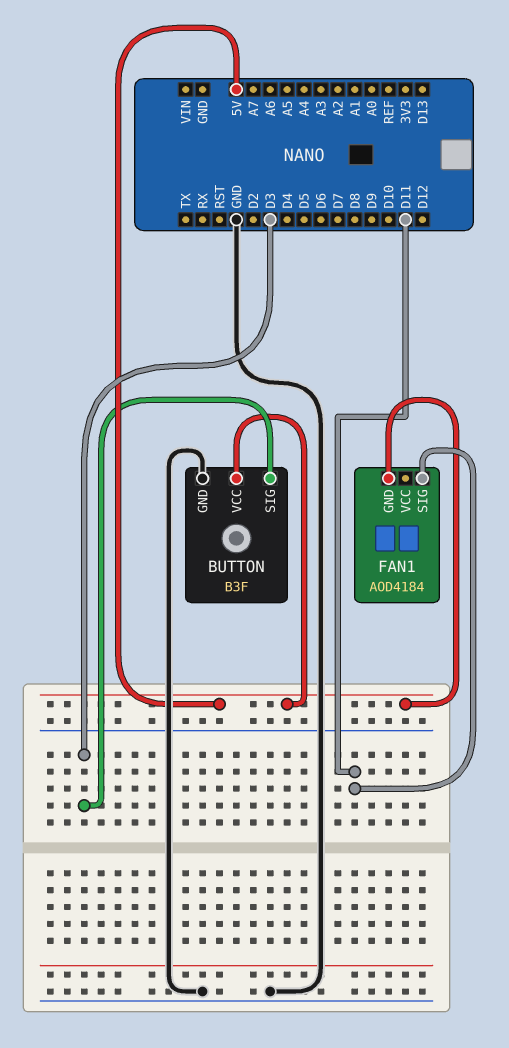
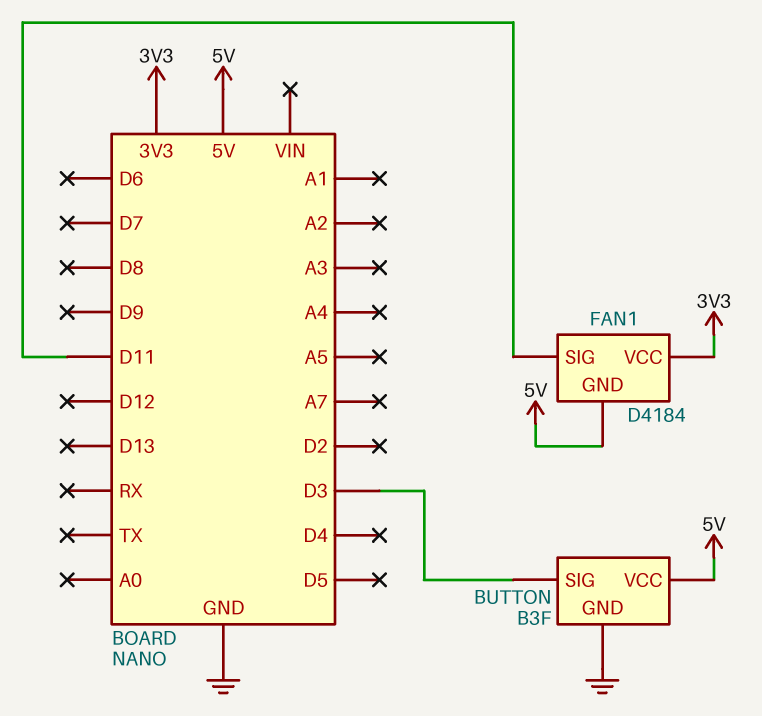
FAN1: AOD4184 -> D4184
FAN1 pin VCC: none -> 3V3

